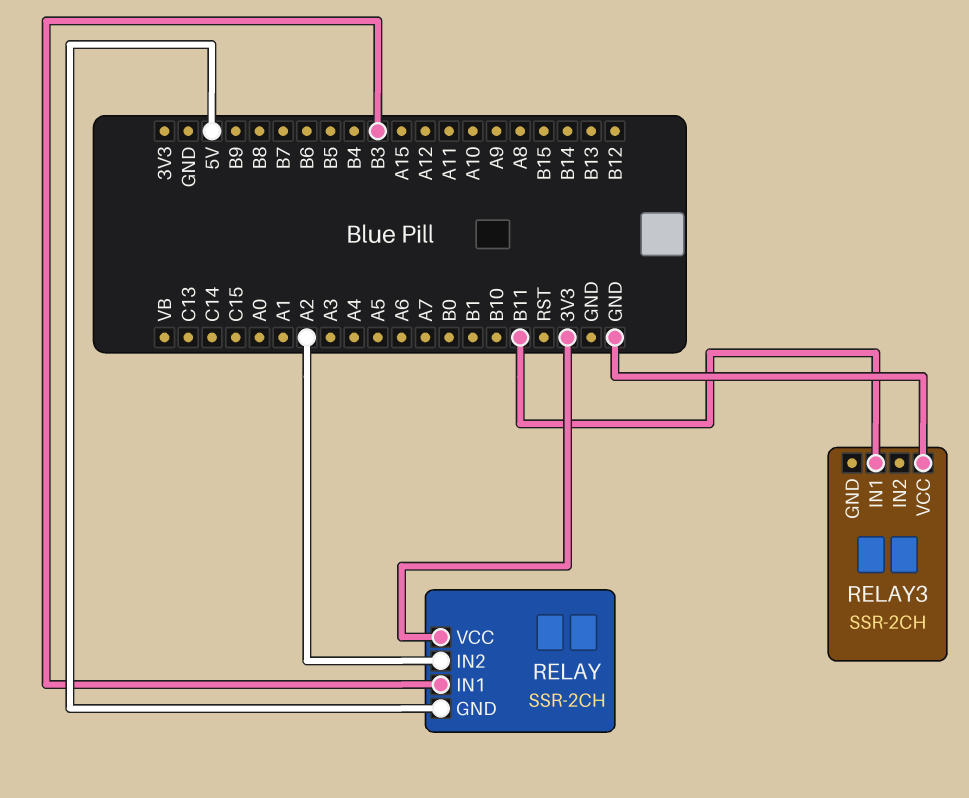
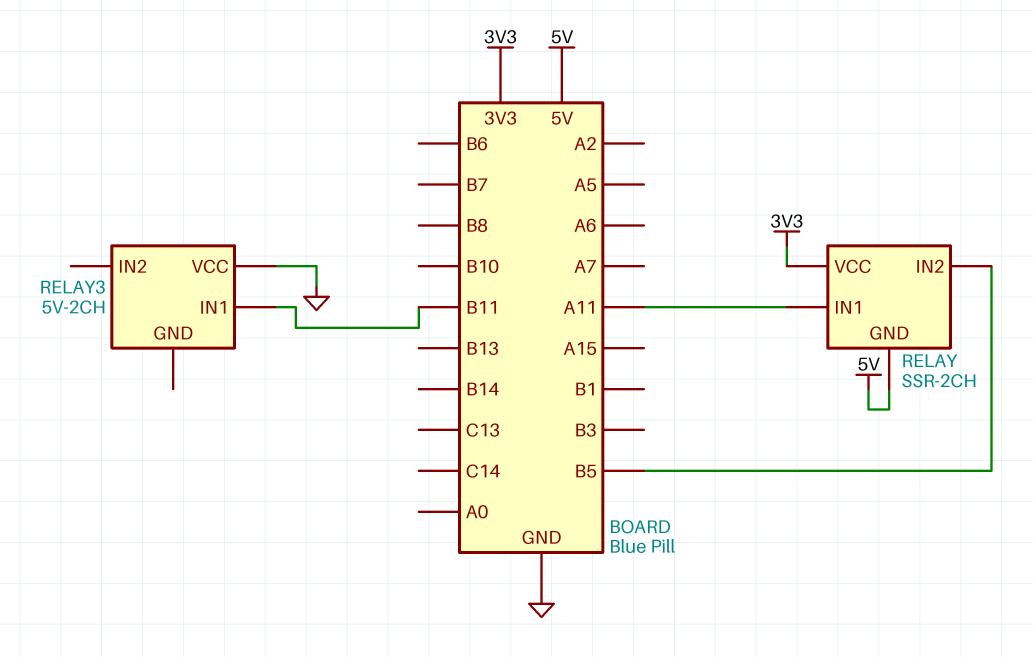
RELAY pin IN1: B3 -> A11
RELAY pin IN2: A2 -> B5
RELAY3: SSR-2CH -> 5V-2CH

